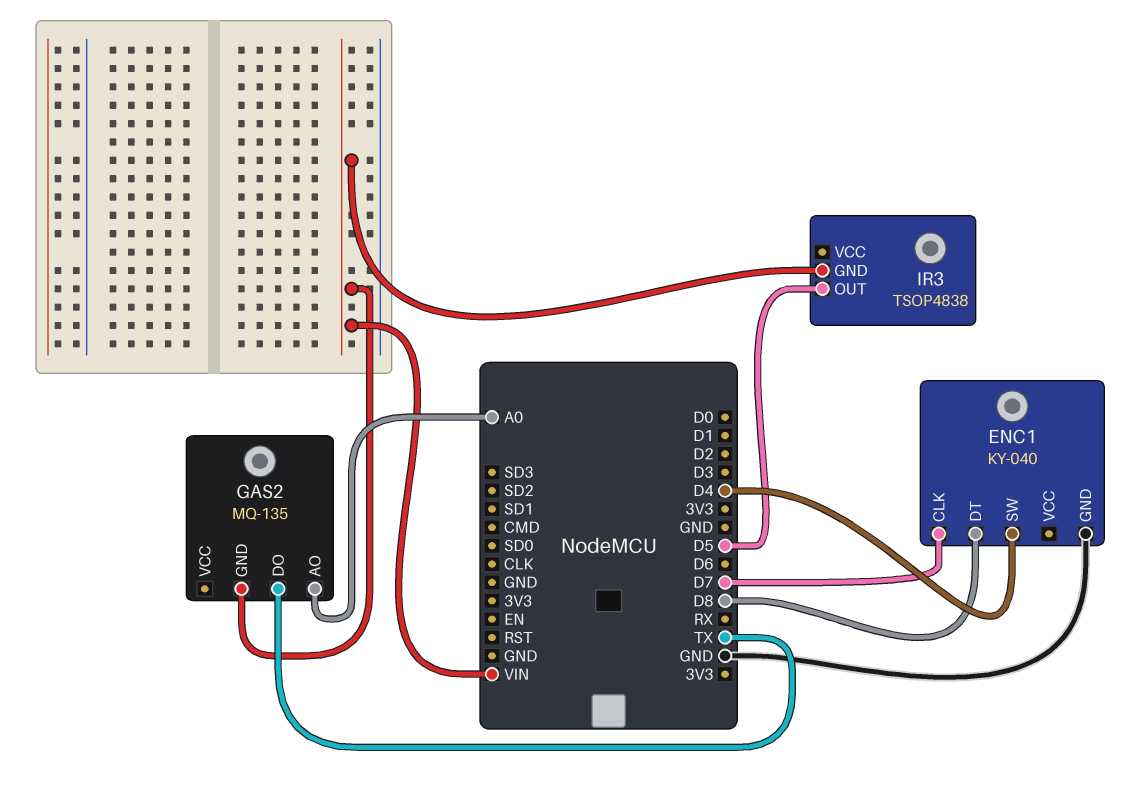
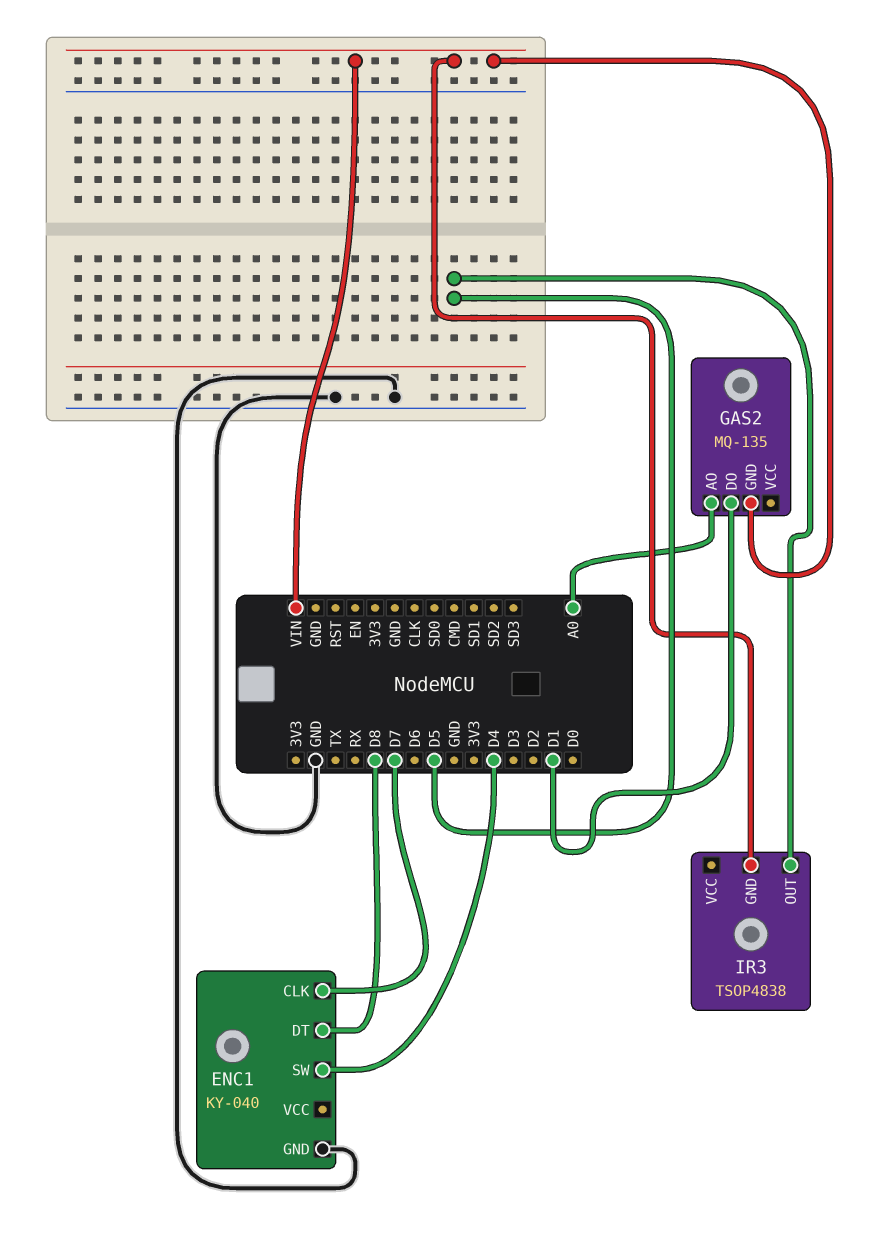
GAS2 pin DO: TX -> D1

